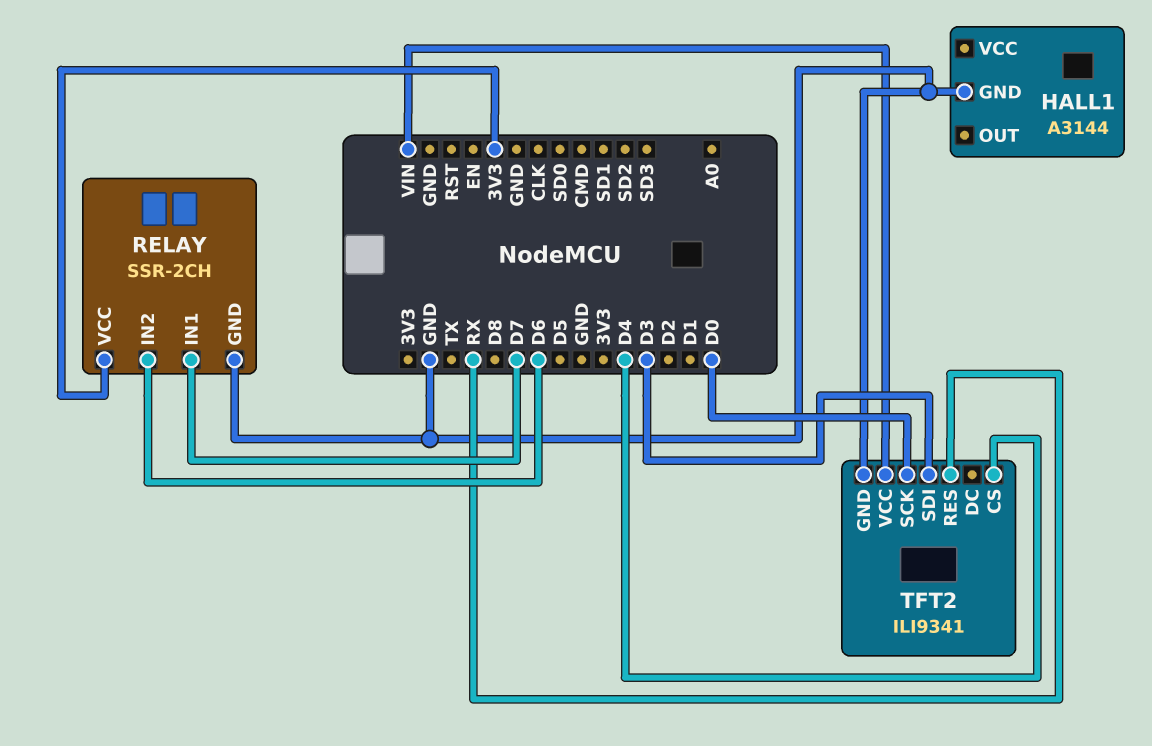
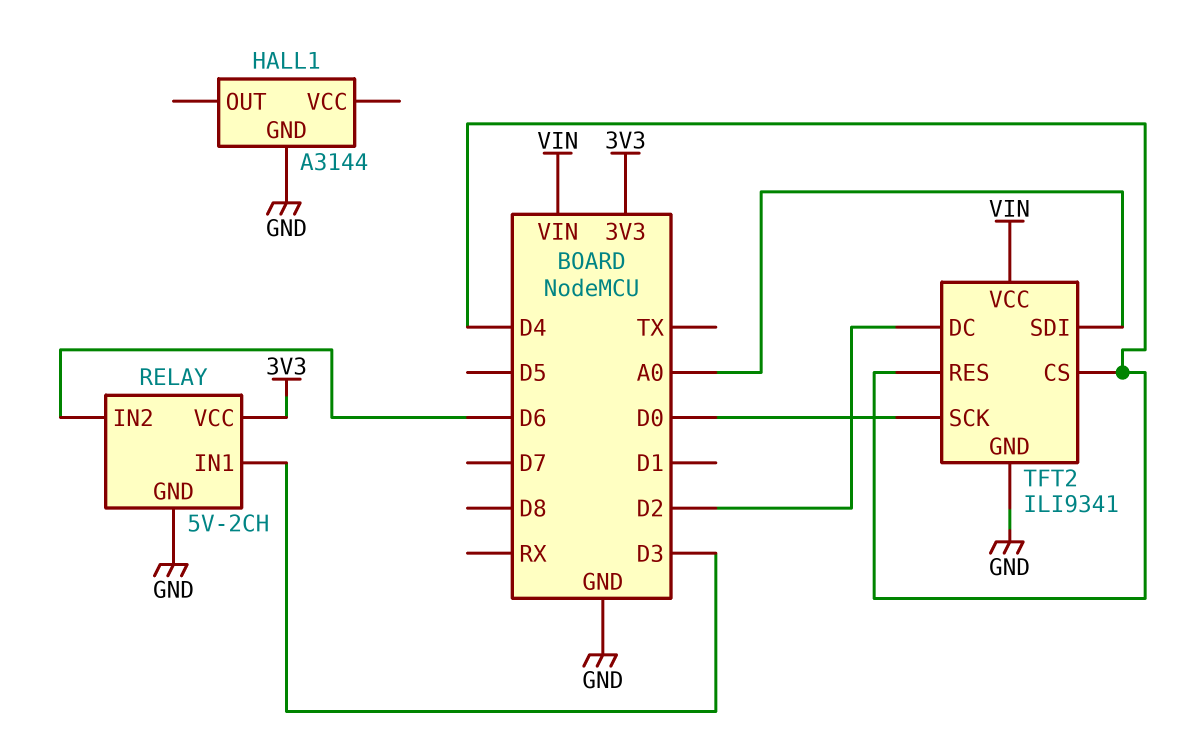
RELAY: SSR-2CH -> 5V-2CH
RELAY pin IN1: D7 -> D3
TFT2 pin DC: none -> D2
TFT2 pin RES: RX -> D4
TFT2 pin SDI: D3 -> A0

